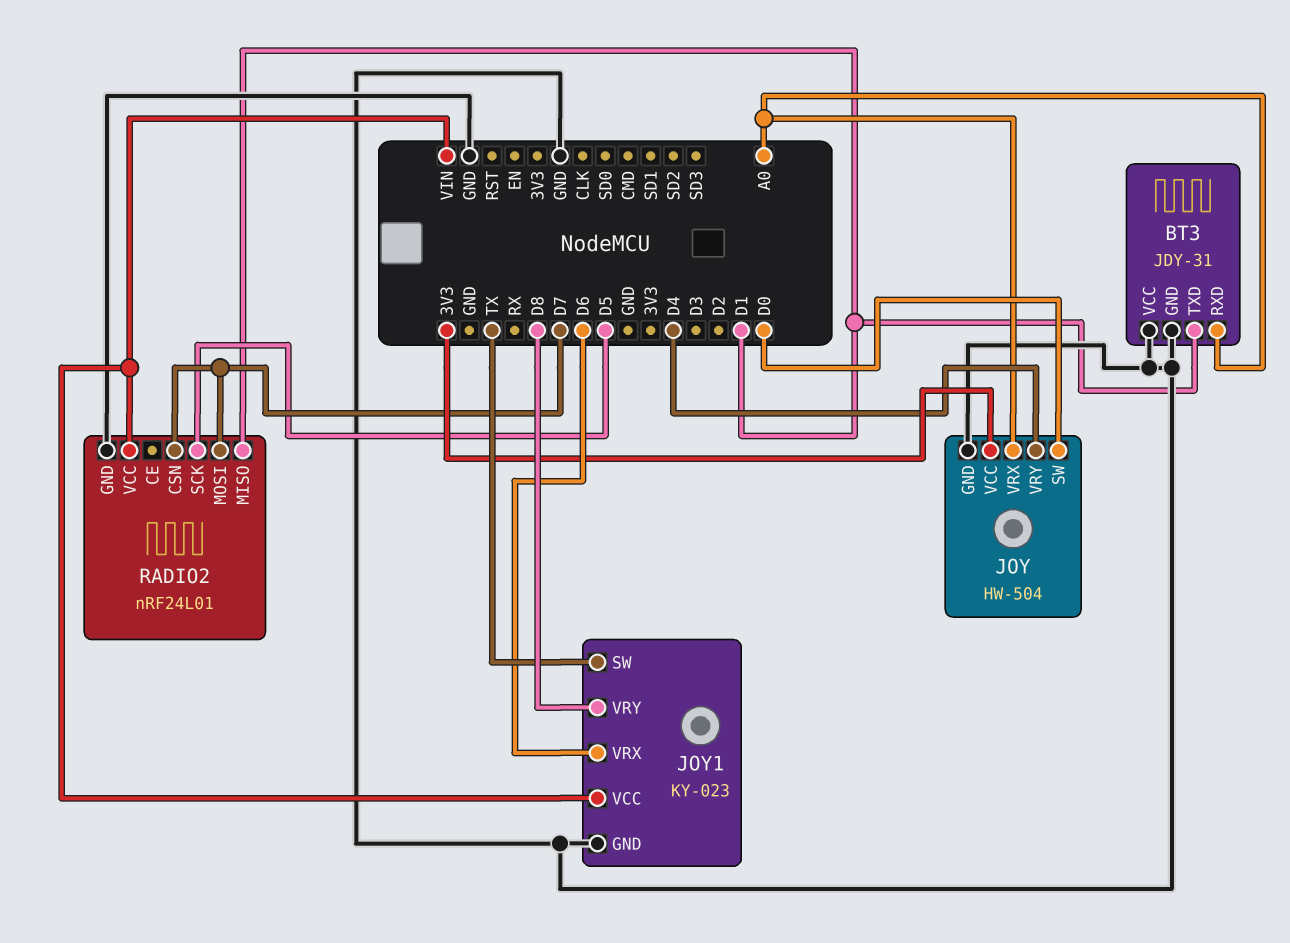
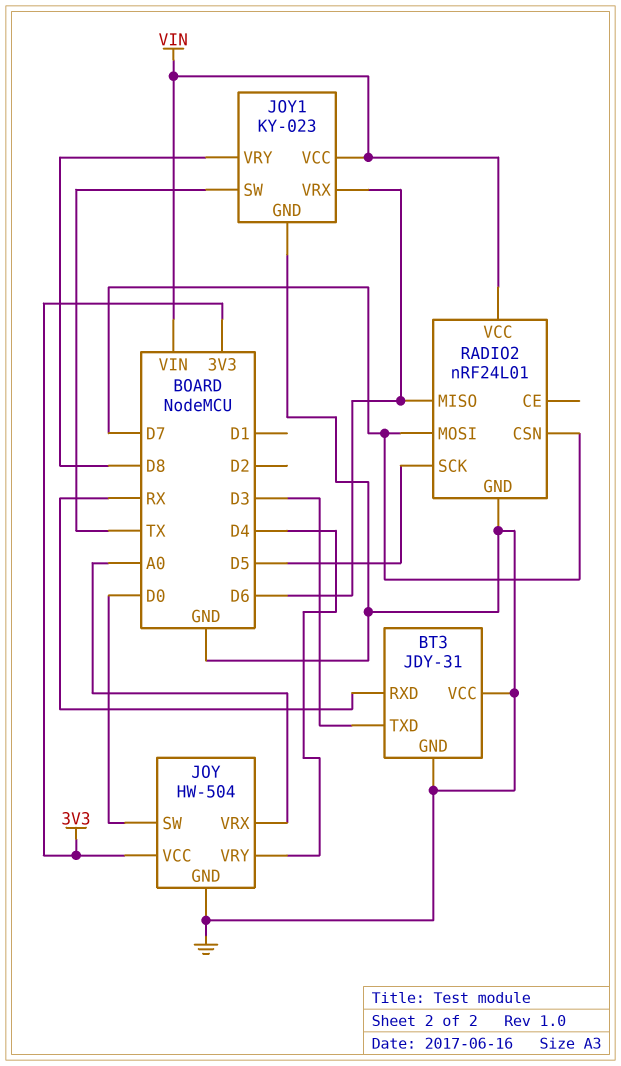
BT3 pin RXD: A0 -> RX
BT3 pin TXD: D1 -> D3
RADIO2 pin MISO: D1 -> D6

